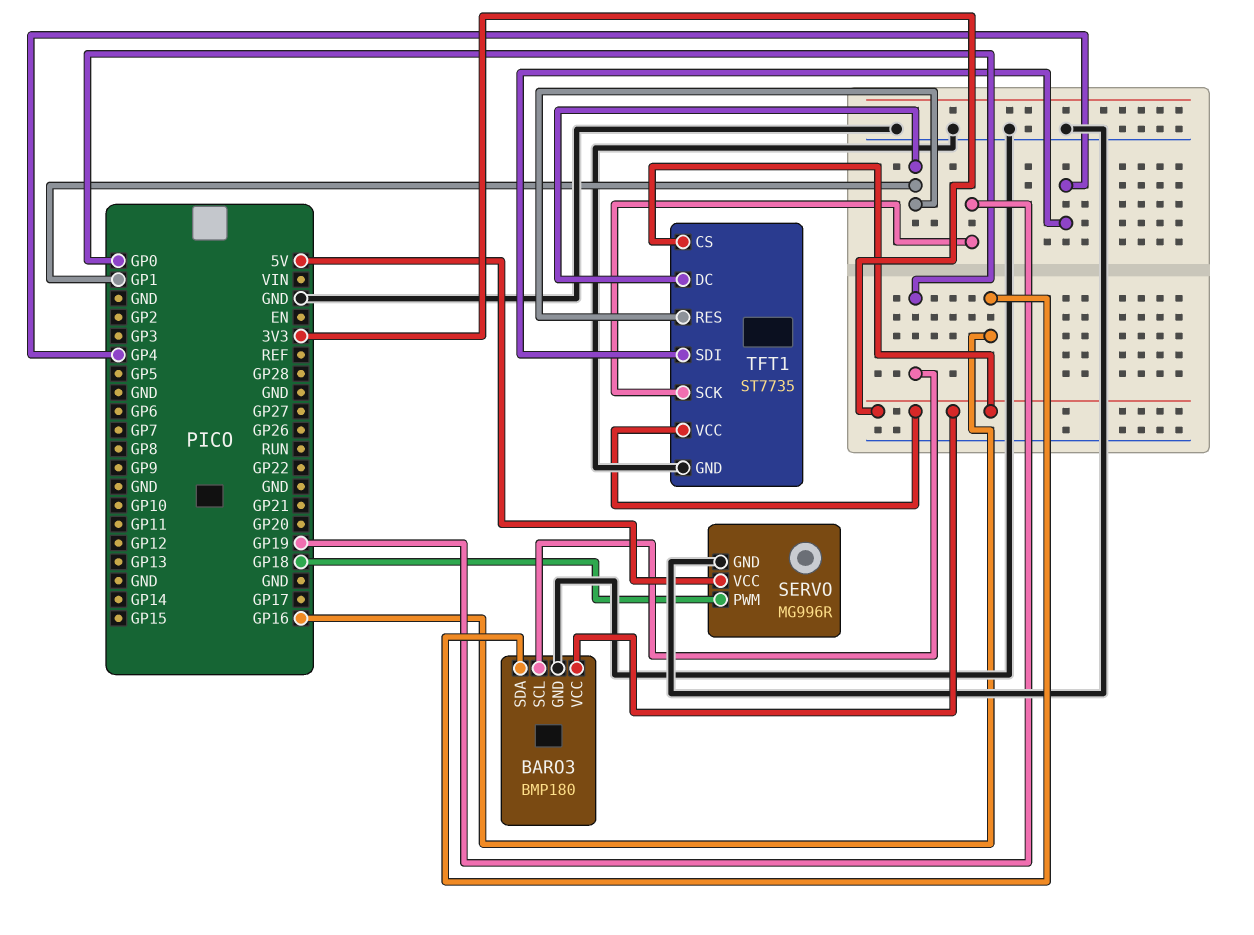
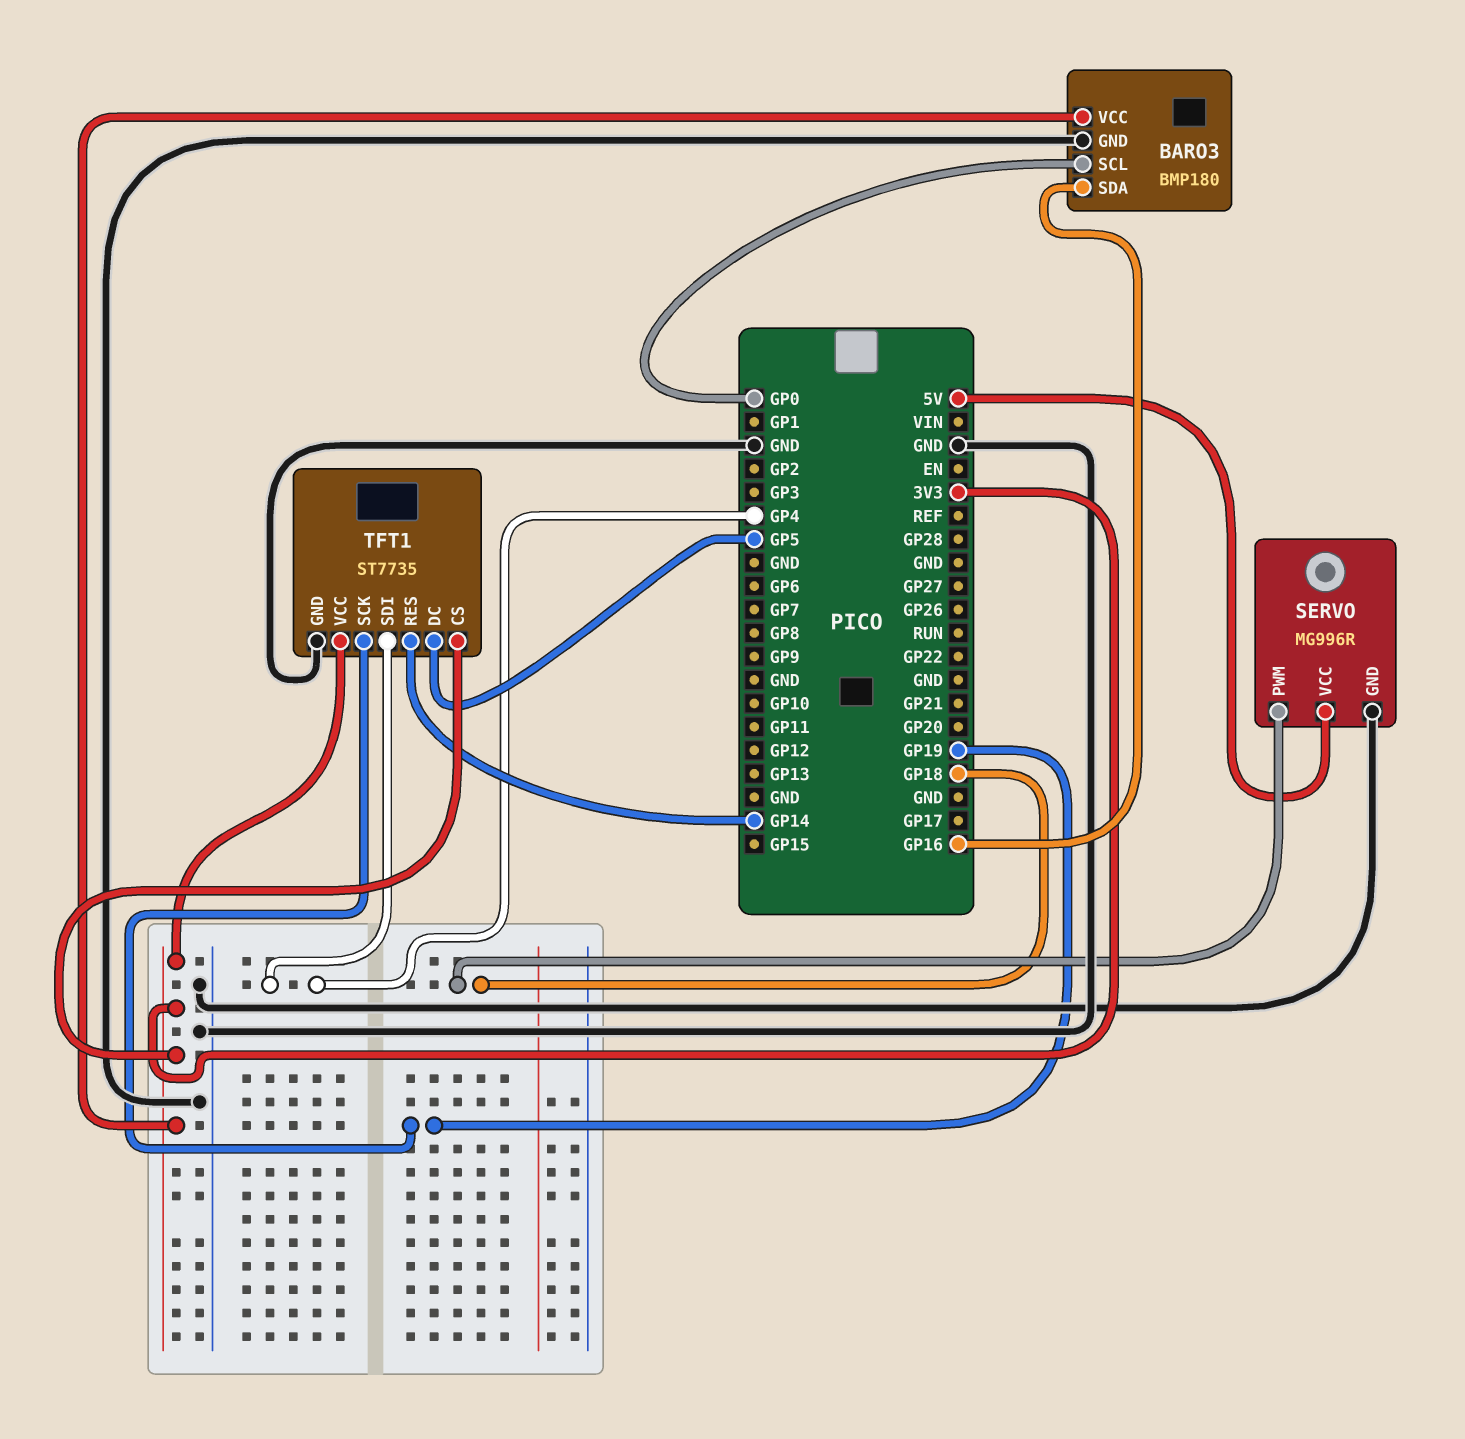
TFT1 pin DC: GP1 -> GP5
TFT1 pin RES: GP1 -> GP14

